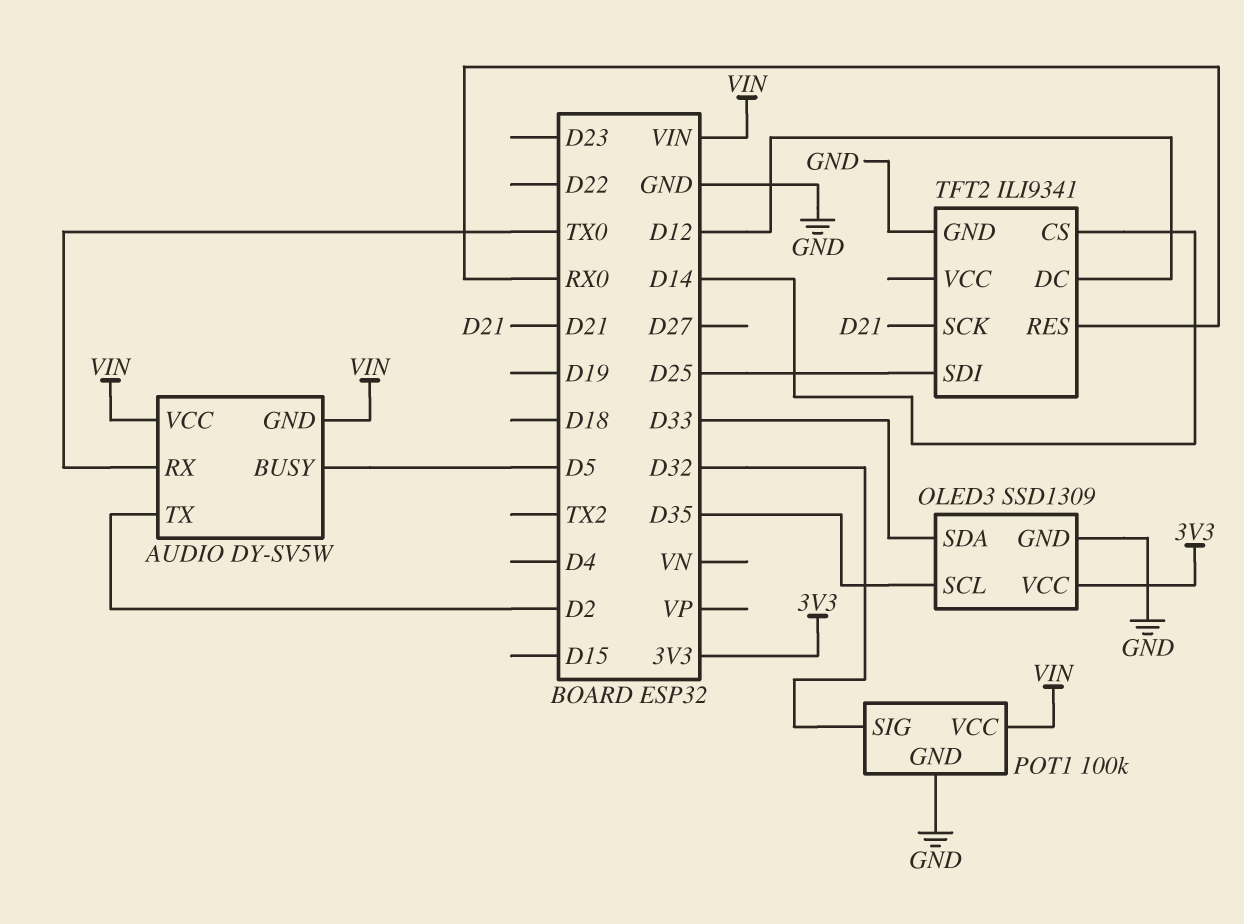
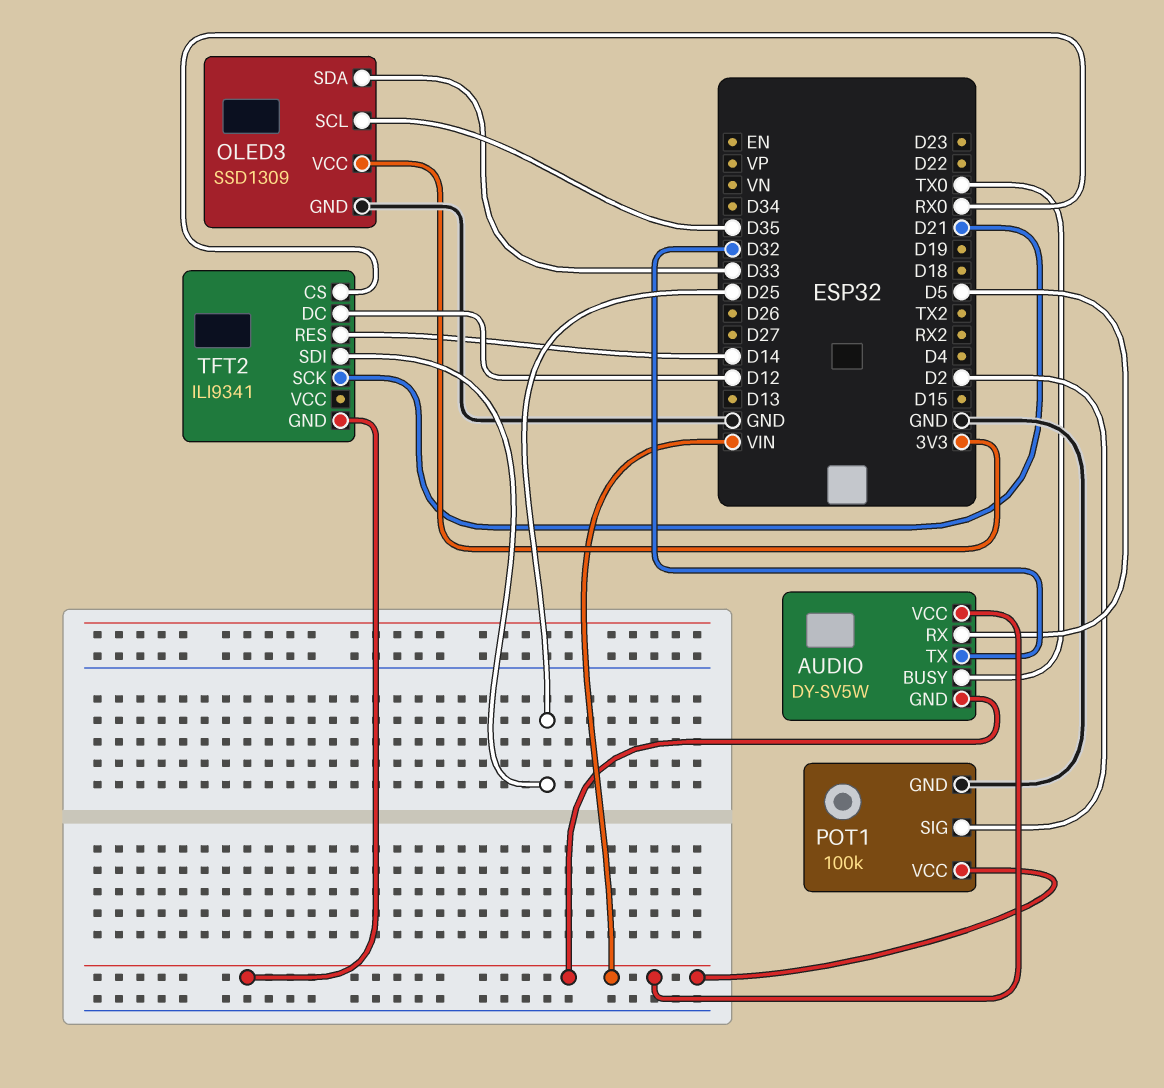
AUDIO pin BUSY: D5 -> TX0
AUDIO pin RX: TX0 -> D5
AUDIO pin TX: D2 -> D32
POT1 pin SIG: D32 -> D2
TFT2 pin CS: D14 -> RX0
TFT2 pin GND: GND -> VIN
TFT2 pin RES: RX0 -> D14

